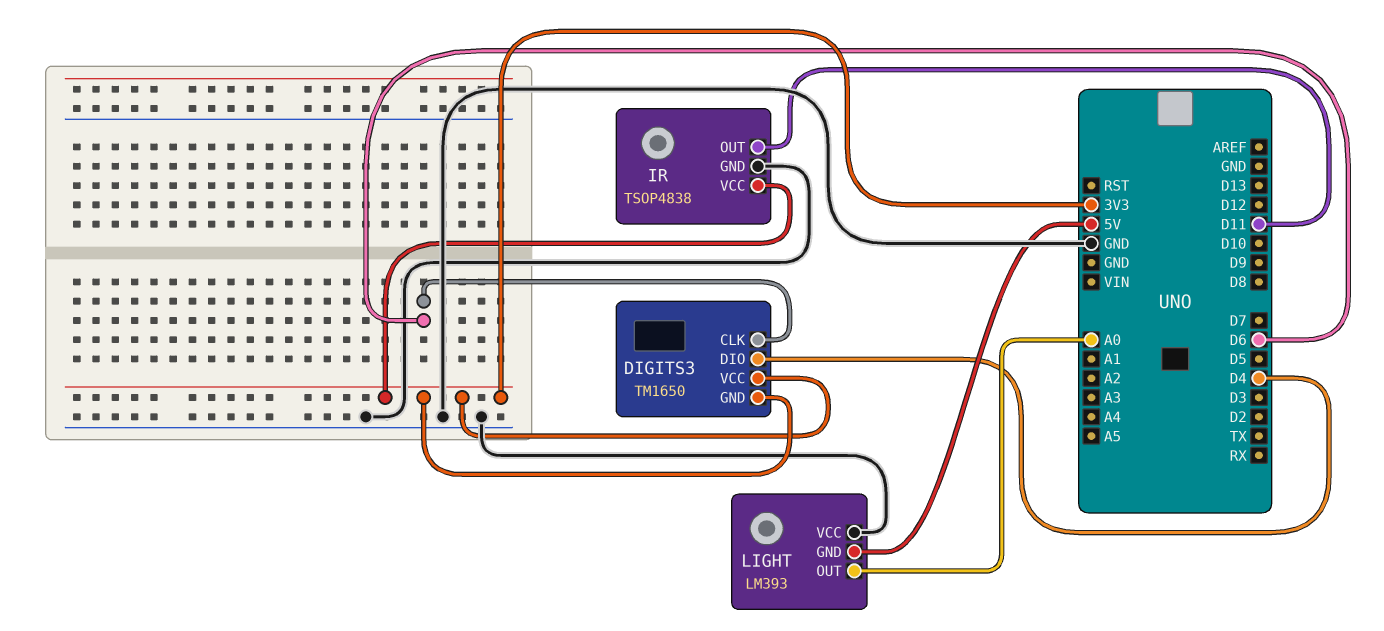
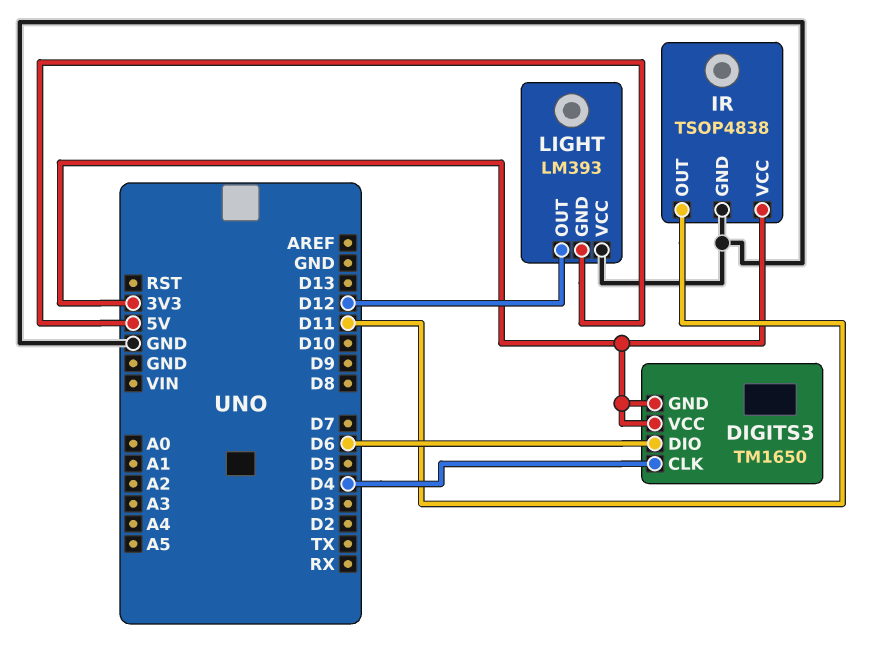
DIGITS3 pin CLK: D6 -> D4
DIGITS3 pin DIO: D4 -> D6
LIGHT pin OUT: A0 -> D12

